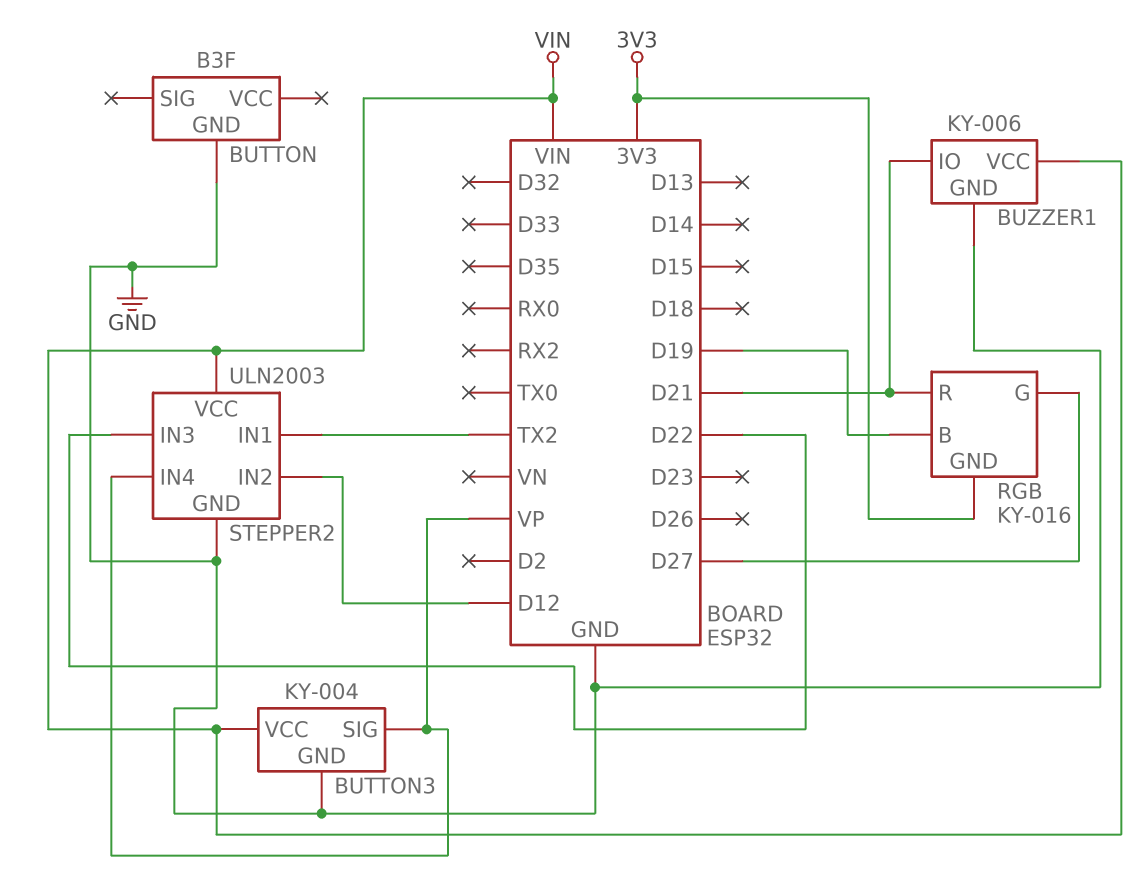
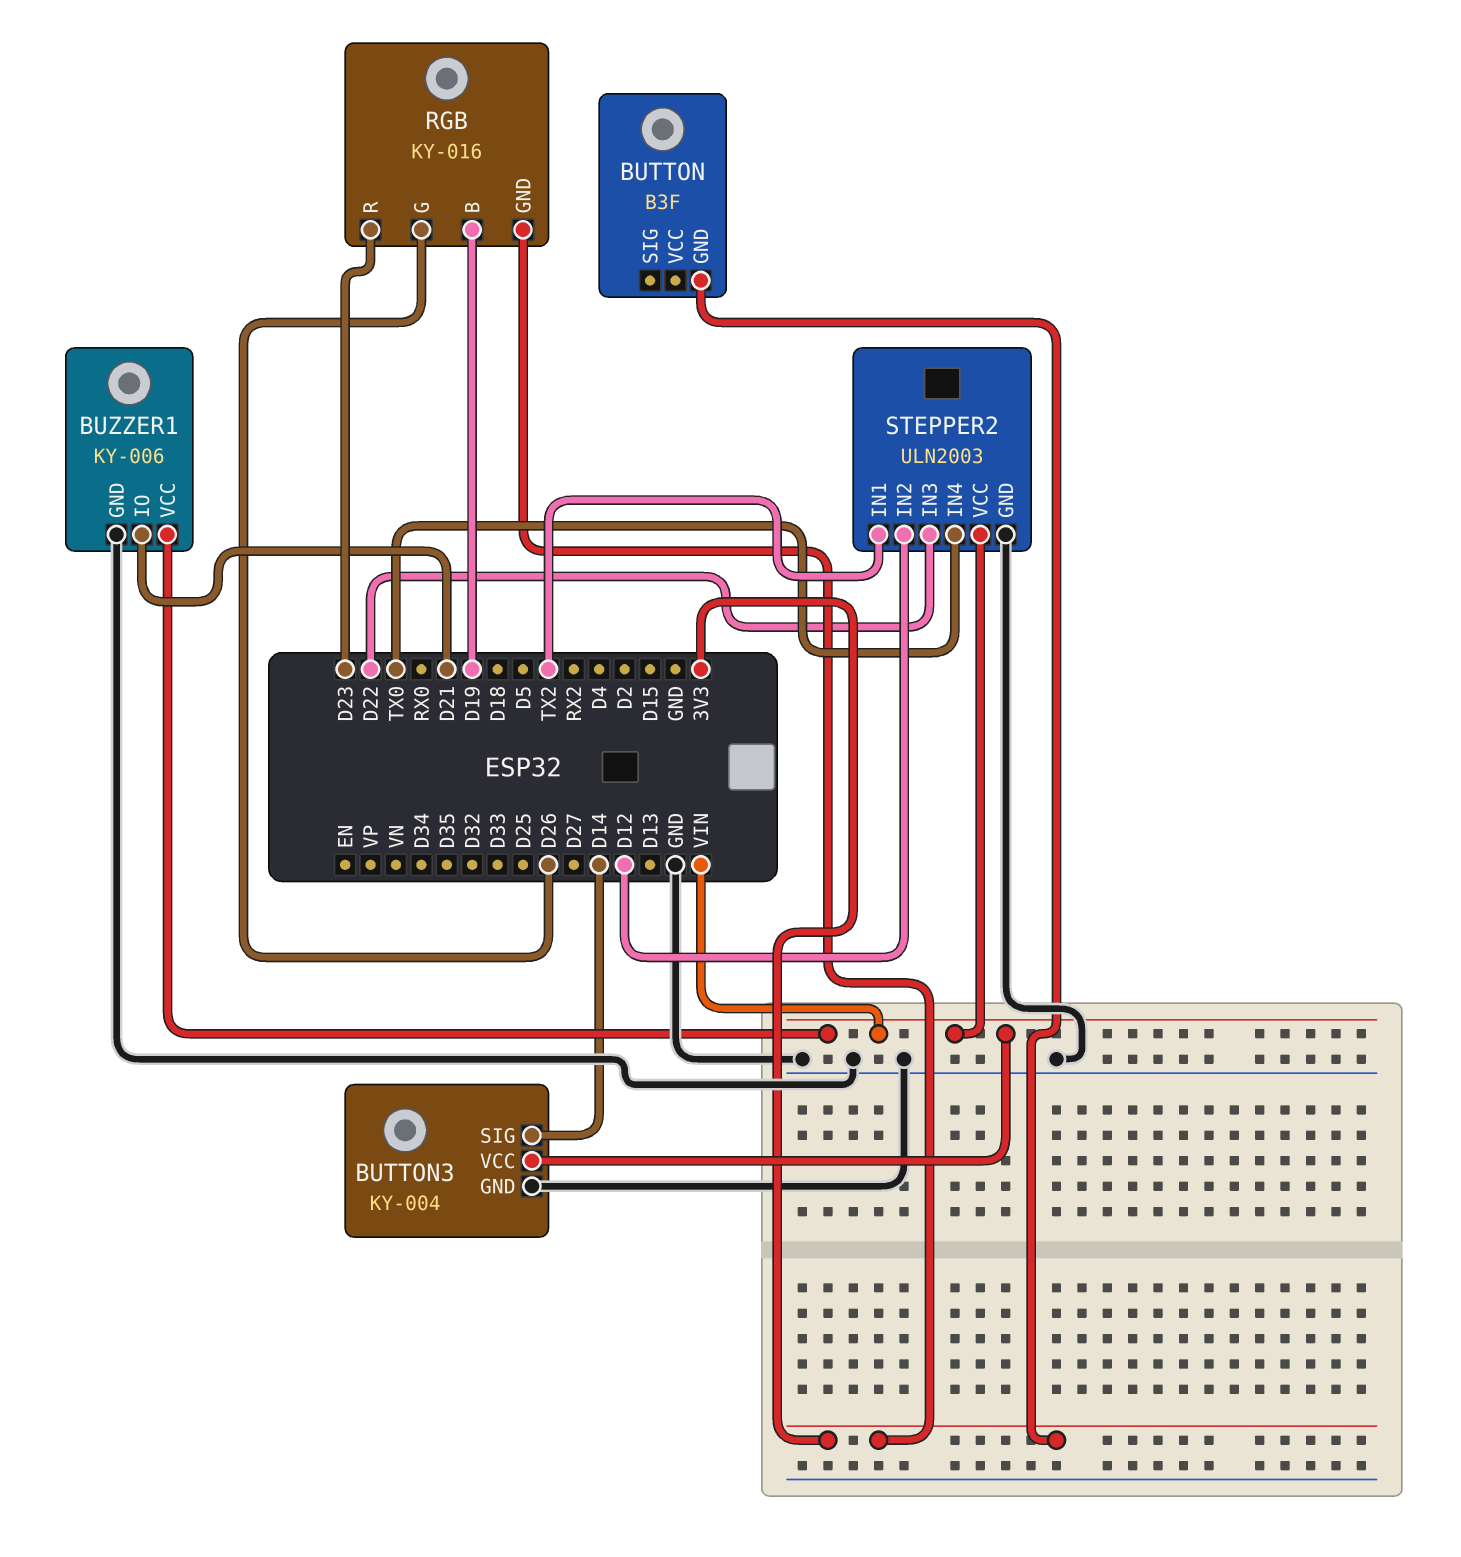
BUTTON pin GND: GND -> 3V3
BUTTON3 pin SIG: VP -> D14
RGB pin G: D27 -> D26
RGB pin R: D21 -> D23
STEPPER2 pin IN4: VP -> TX0

